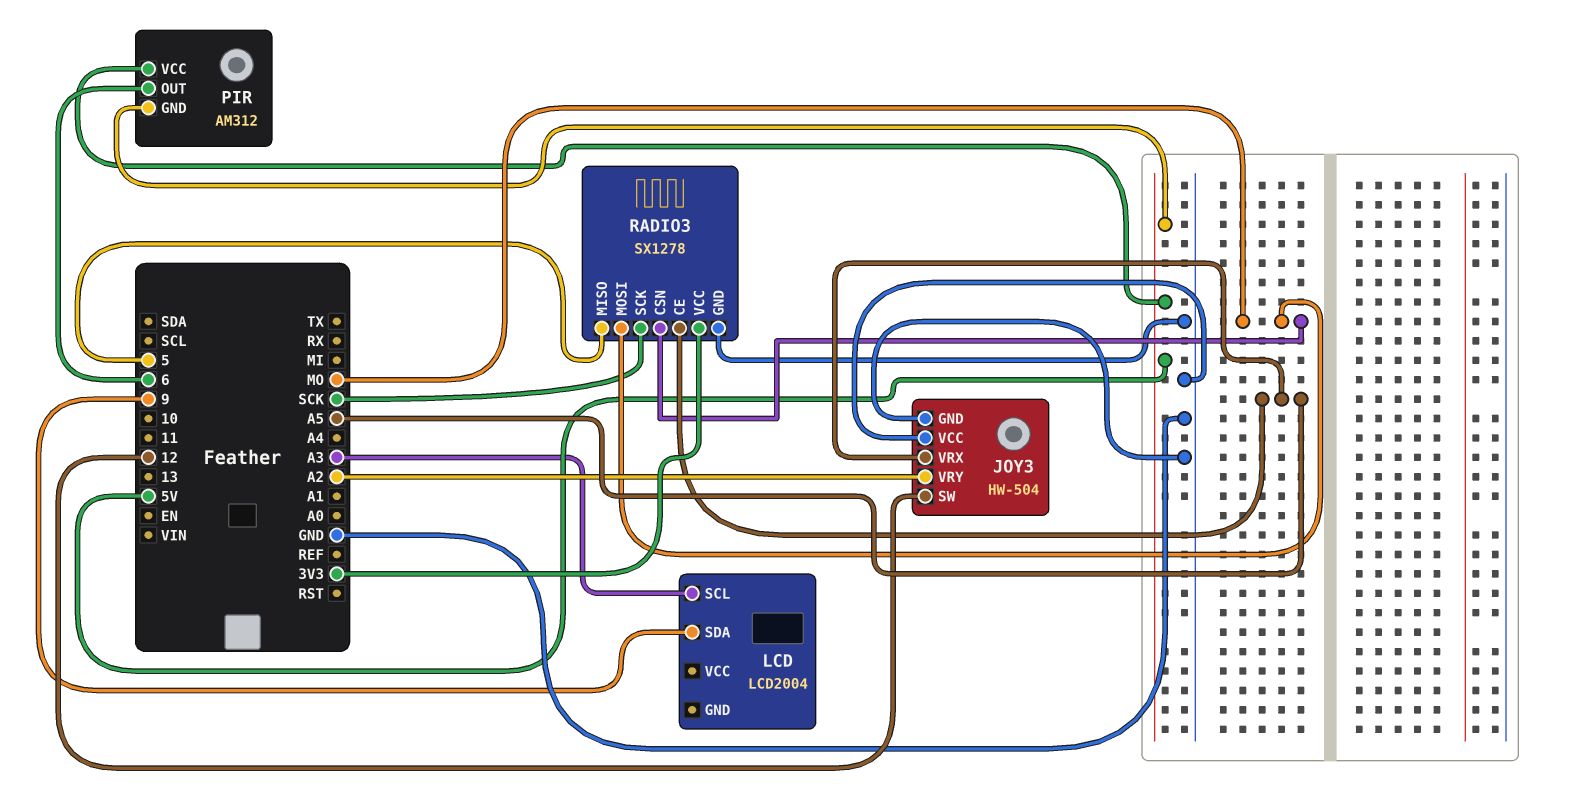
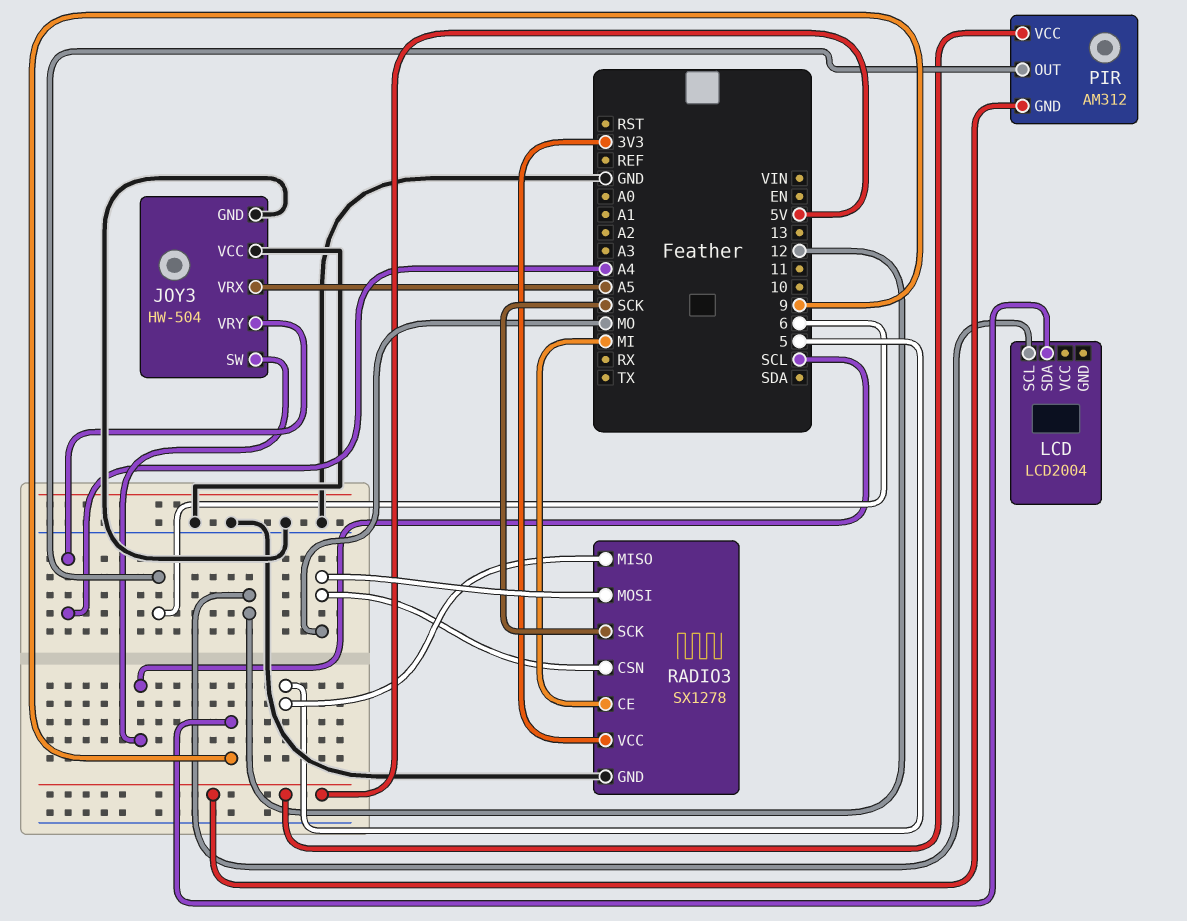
JOY3 pin SW: 12 -> SCL
JOY3 pin VRY: A2 -> A4
LCD pin SCL: A3 -> 12
RADIO3 pin CE: A5 -> MI

